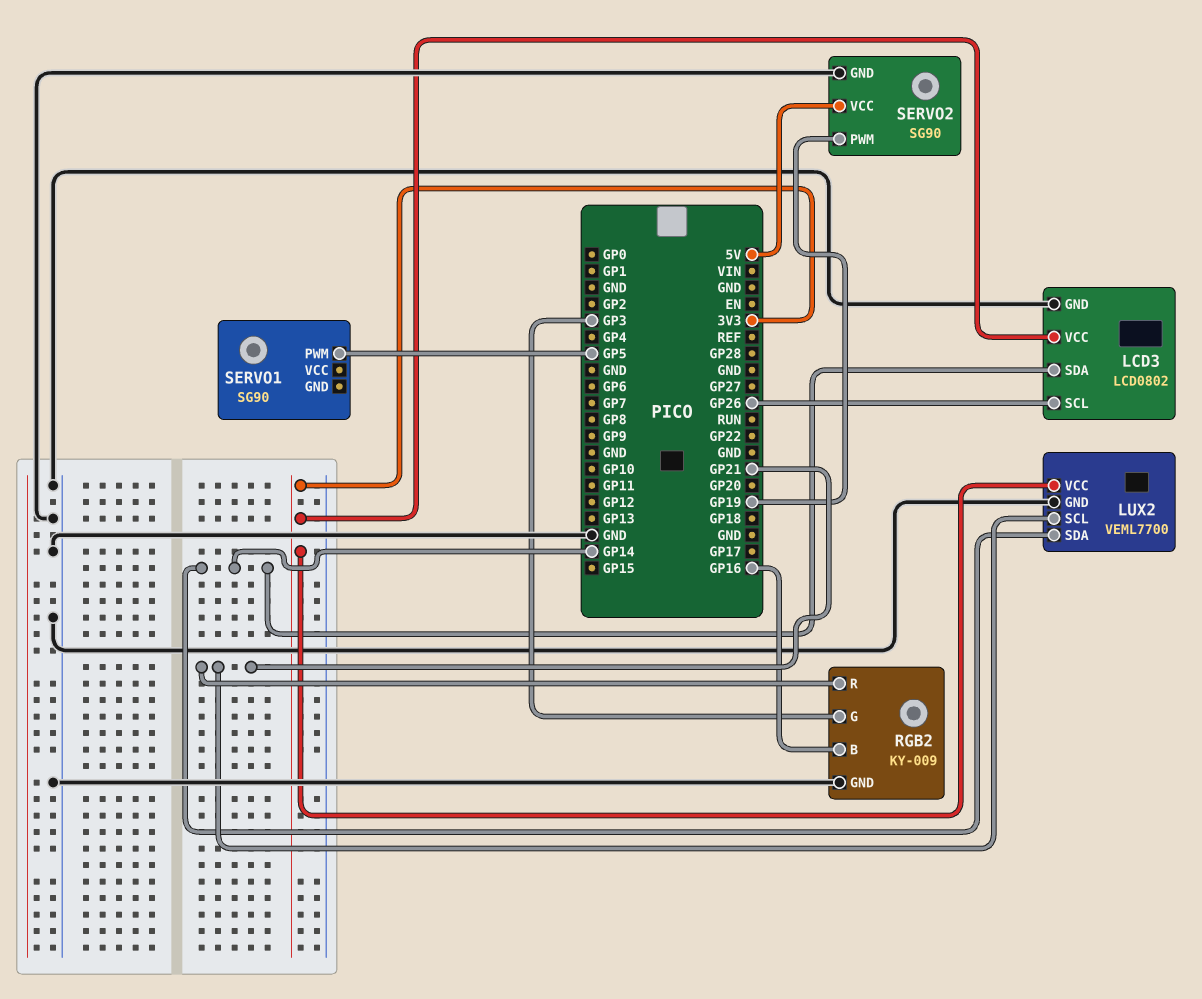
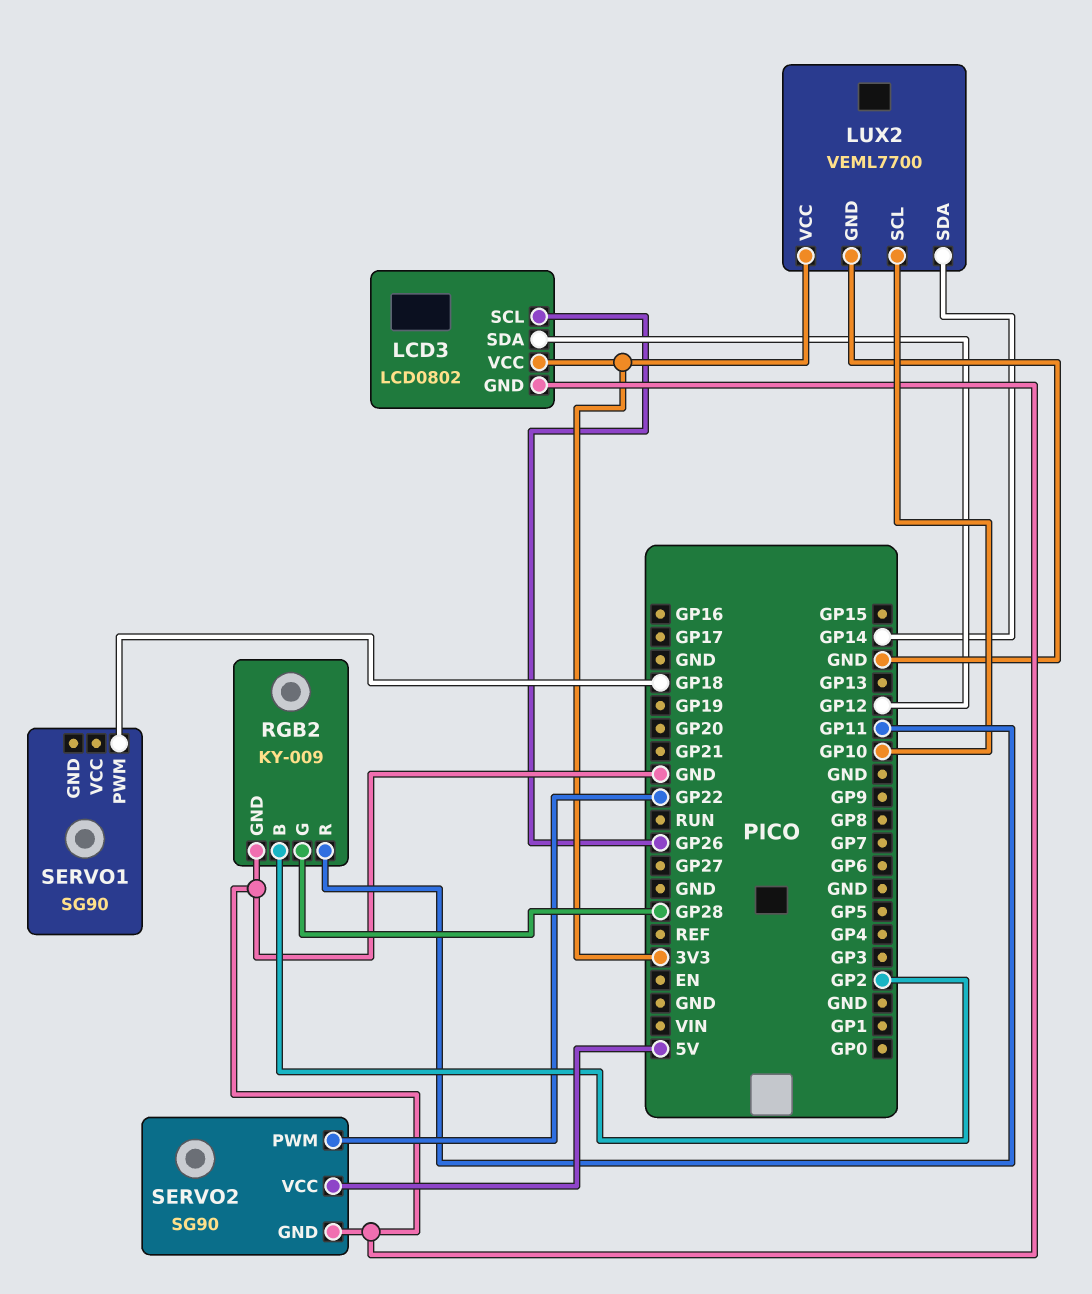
LCD3 pin SDA: GP14 -> GP12
LUX2 pin SCL: GP21 -> GP10
RGB2 pin B: GP16 -> GP2
RGB2 pin G: GP3 -> GP28
RGB2 pin R: GP21 -> GP11
SERVO1 pin PWM: GP5 -> GP18
SERVO2 pin PWM: GP19 -> GP22

